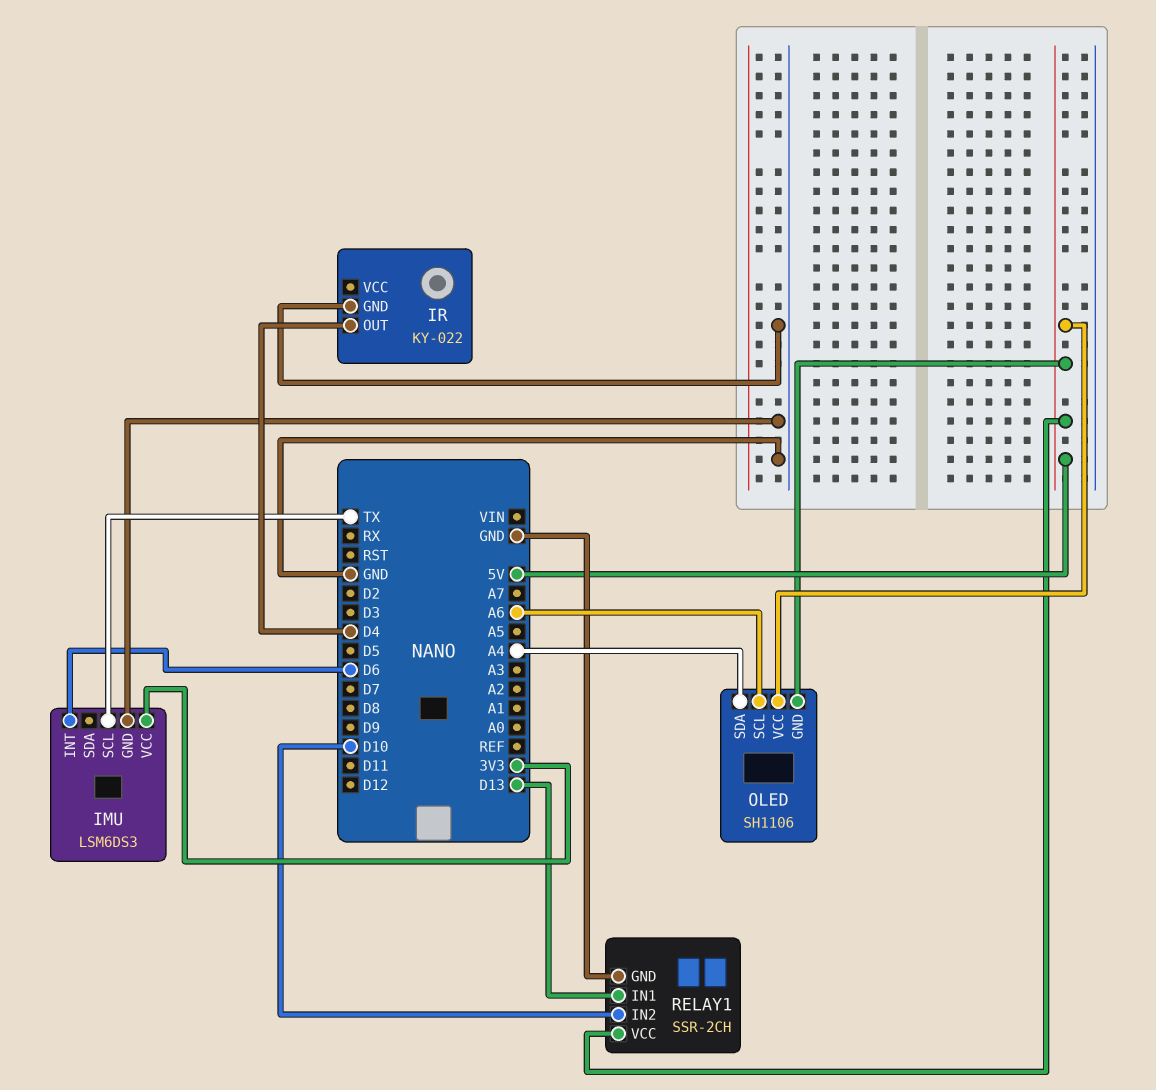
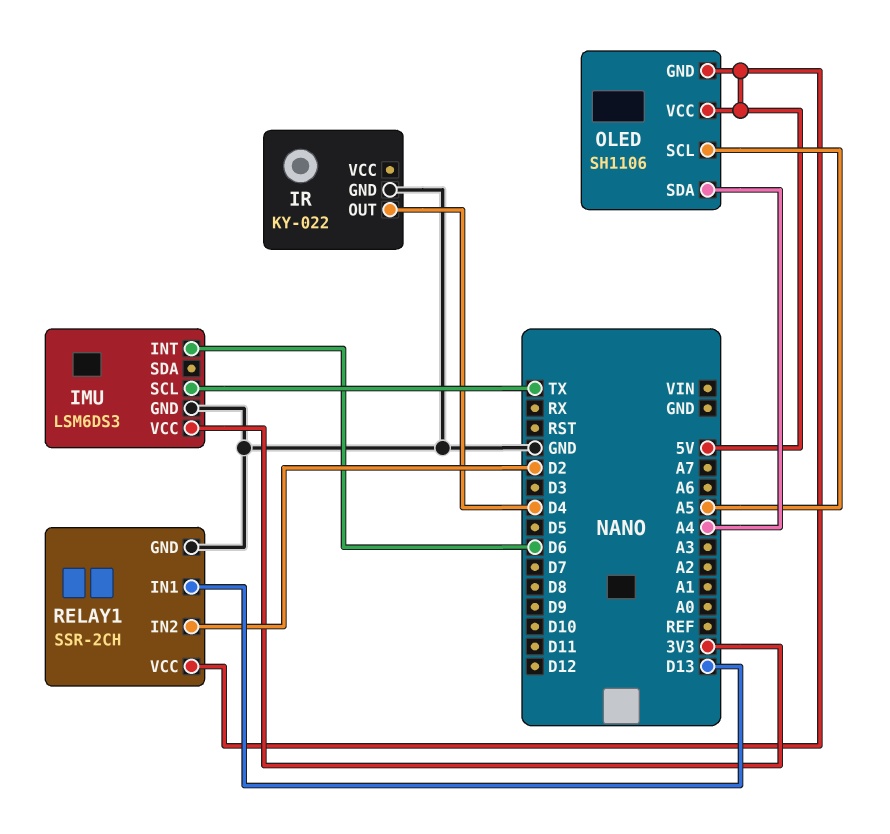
OLED pin SCL: A6 -> A5
RELAY1 pin IN2: D10 -> D2

